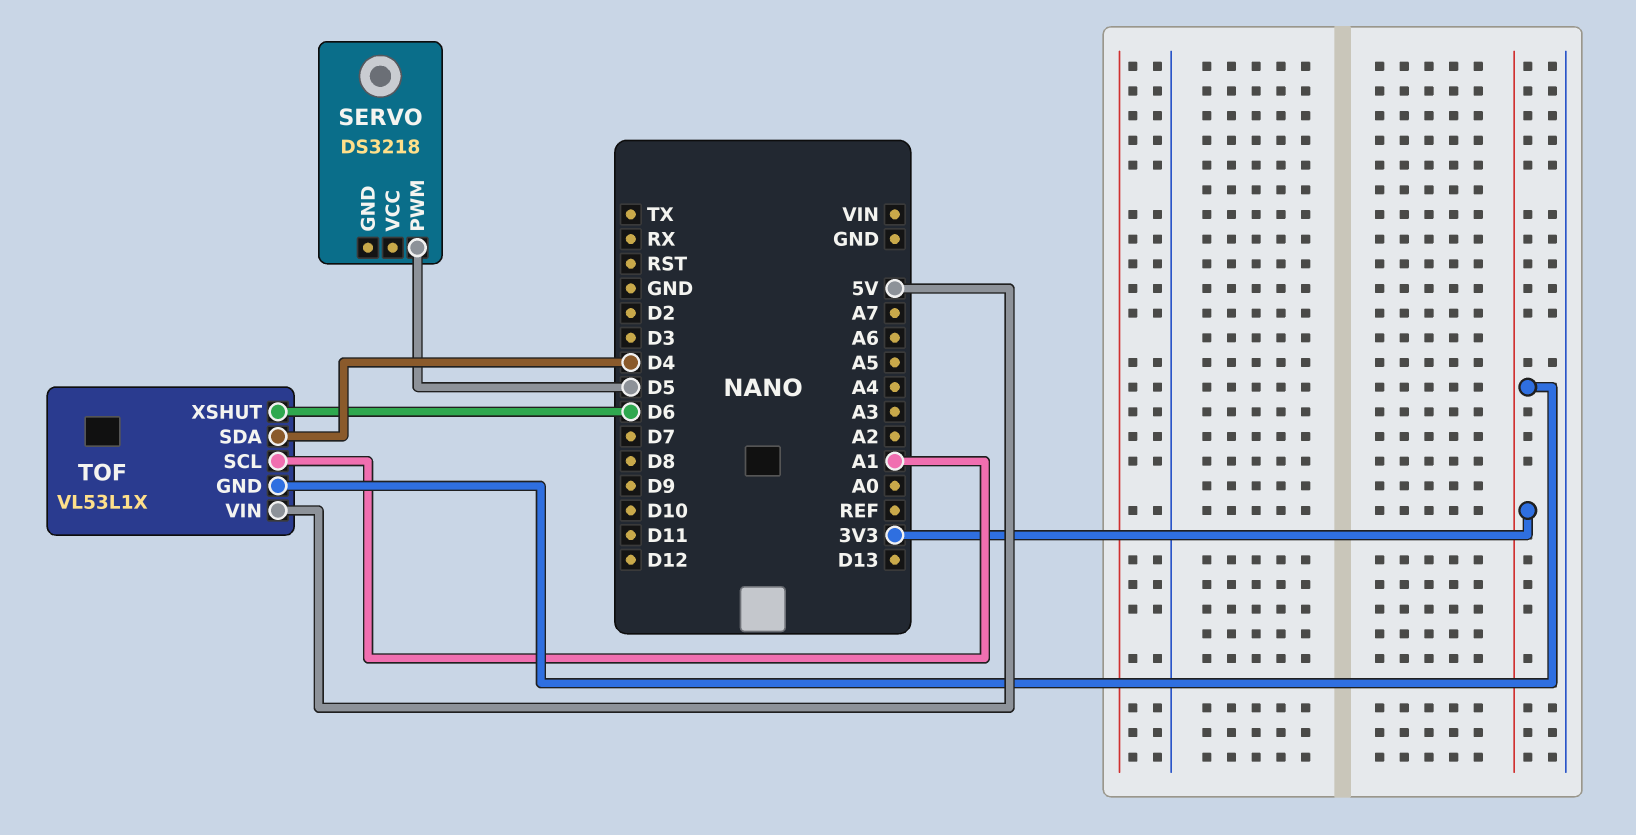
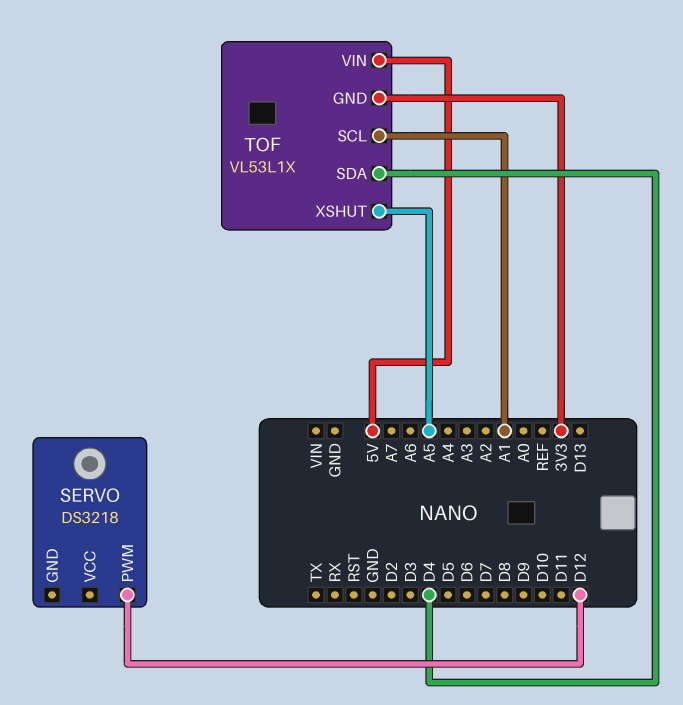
SERVO pin PWM: D5 -> D12
TOF pin XSHUT: D6 -> A5

